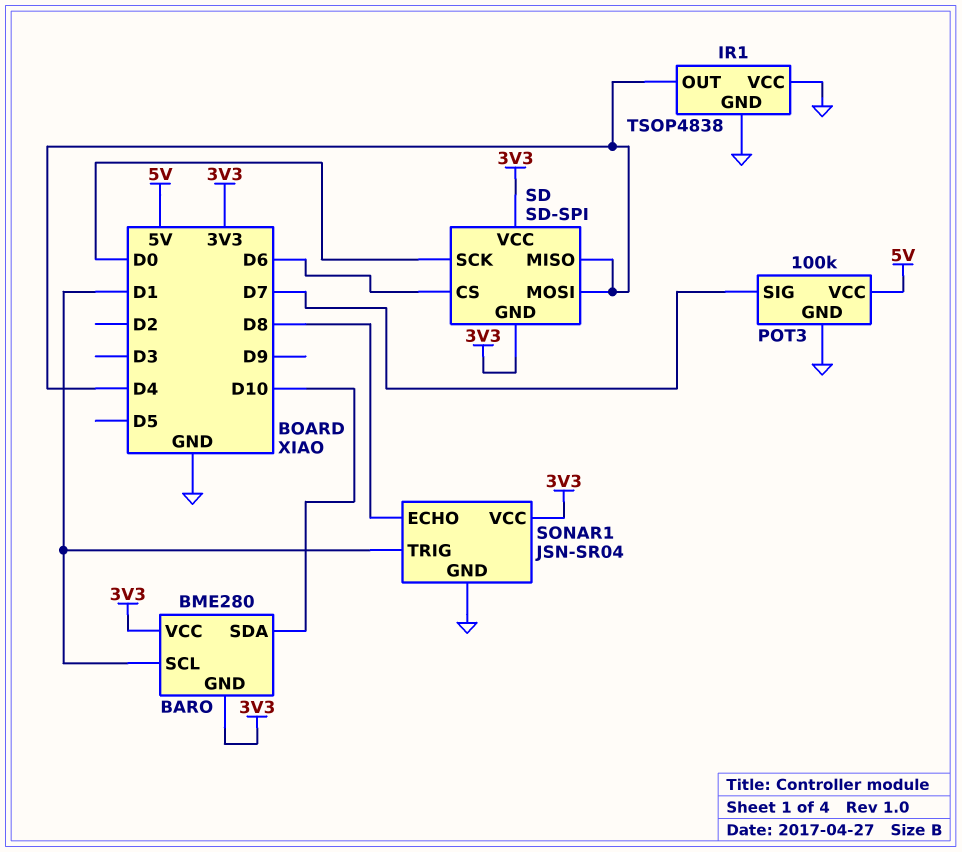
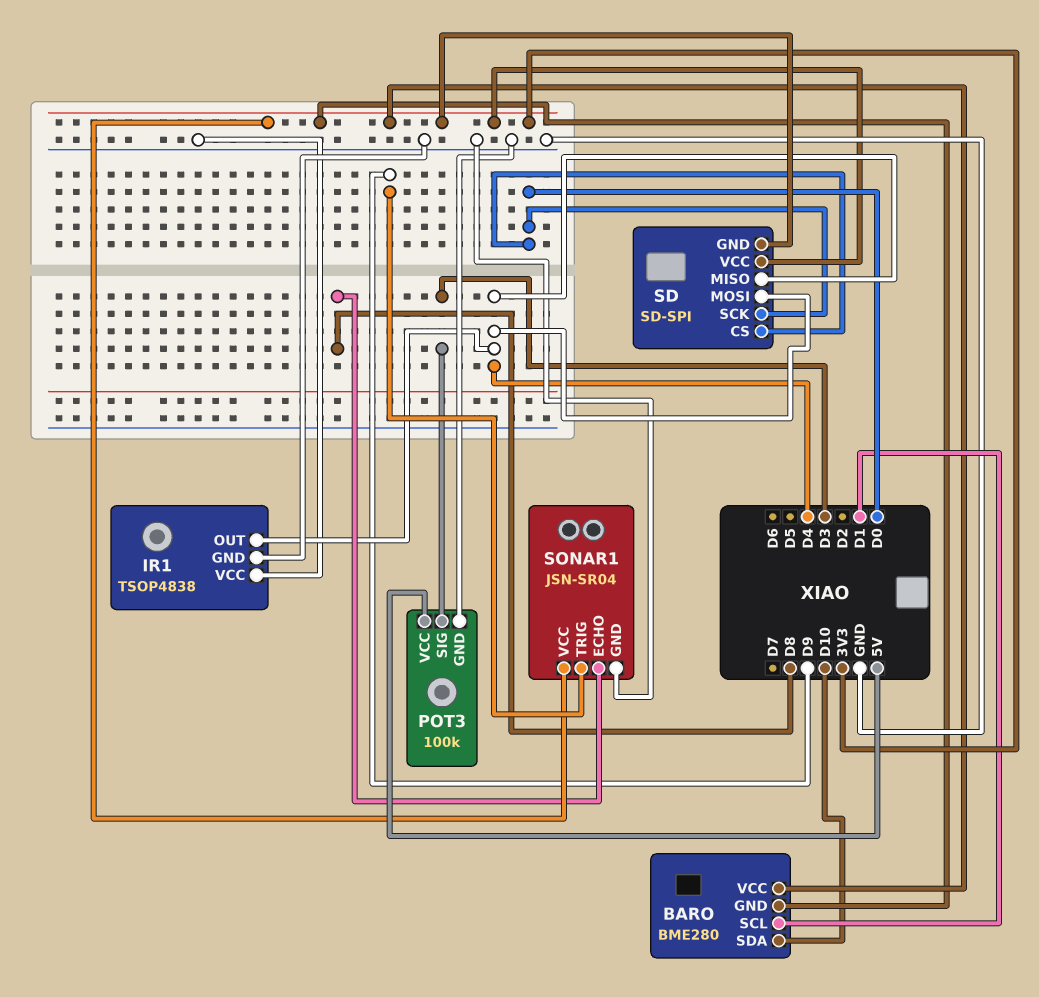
POT3 pin SIG: D7 -> D3
SD pin CS: D6 -> D0
SONAR1 pin TRIG: D1 -> D9

